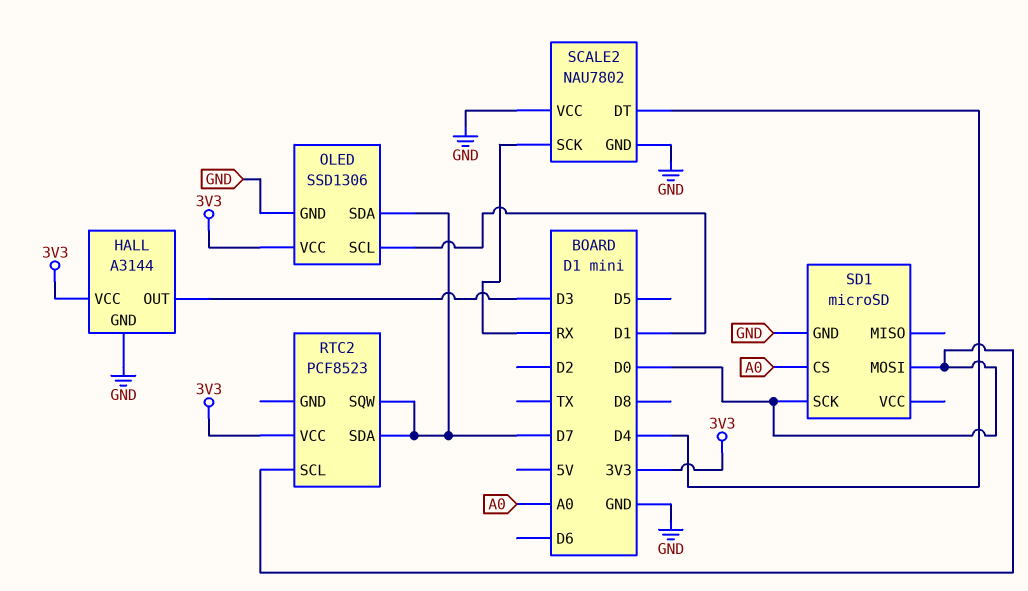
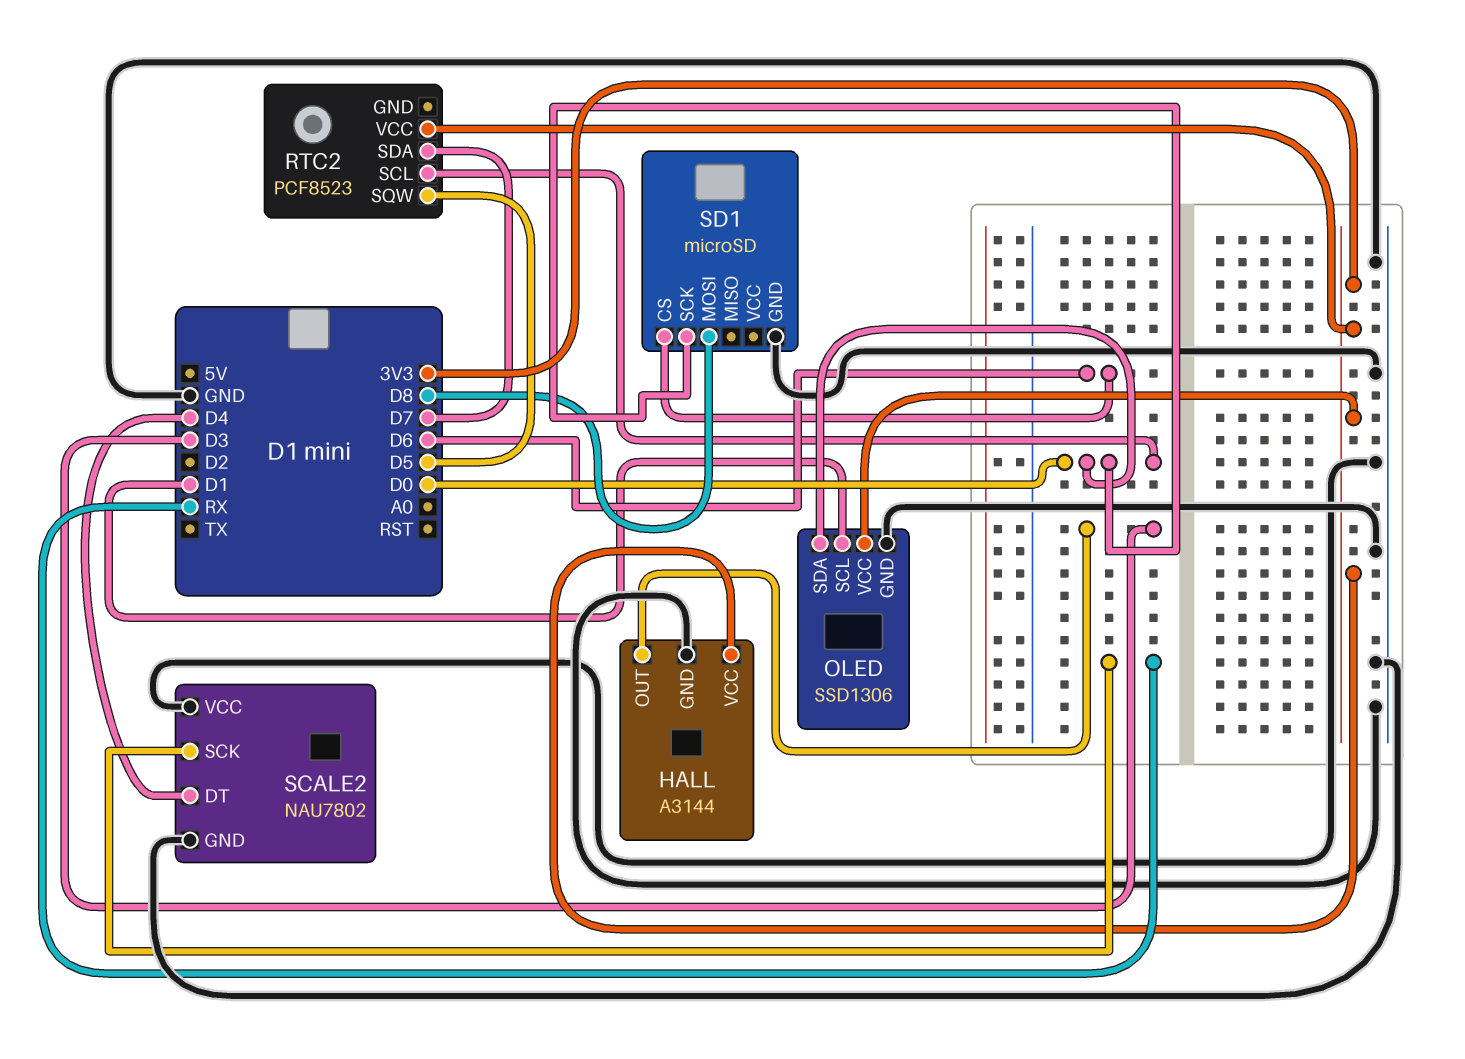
OLED pin SDA: D7 -> D0
RTC2 pin SQW: D7 -> D5
SD1 pin CS: A0 -> D6
SD1 pin MOSI: D0 -> D8

